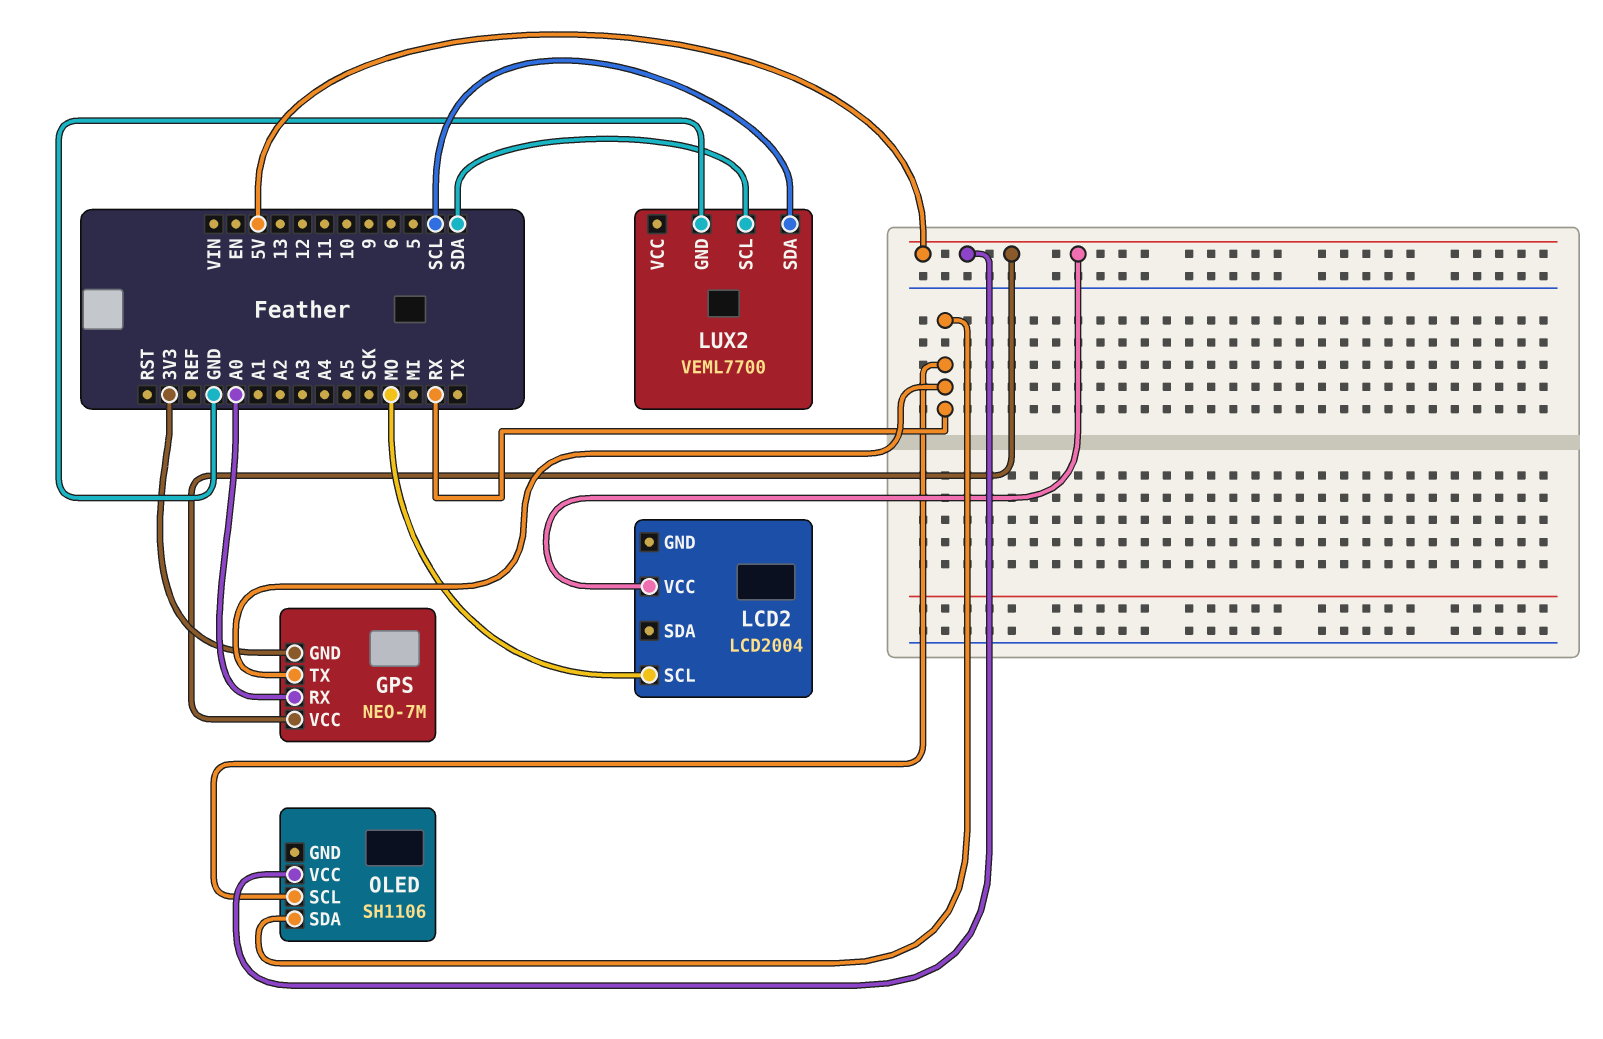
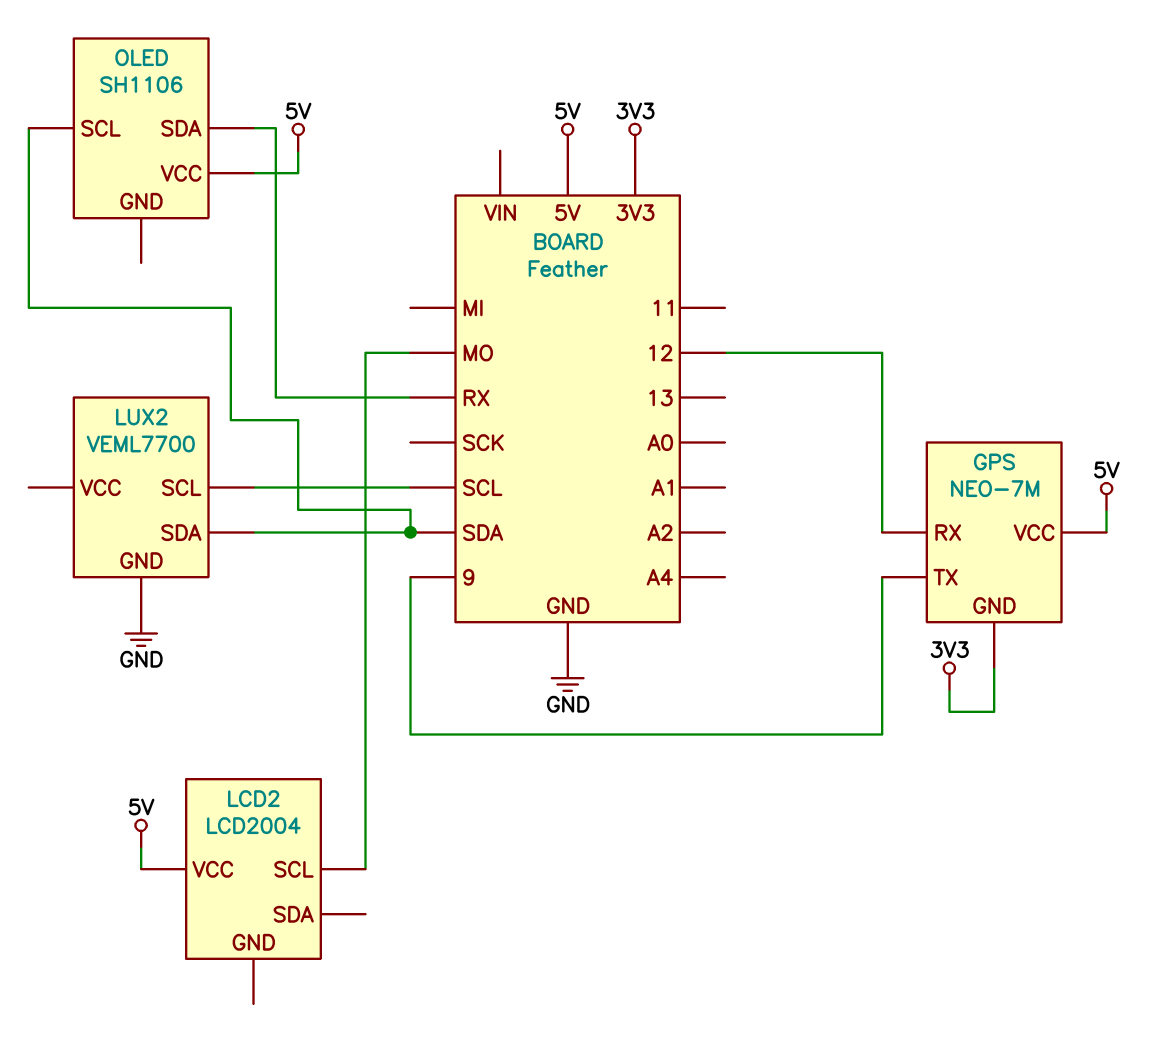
GPS pin RX: A0 -> 12
GPS pin TX: RX -> 9
LUX2 pin SCL: SDA -> SCL
LUX2 pin SDA: SCL -> SDA
OLED pin SCL: RX -> SDA

